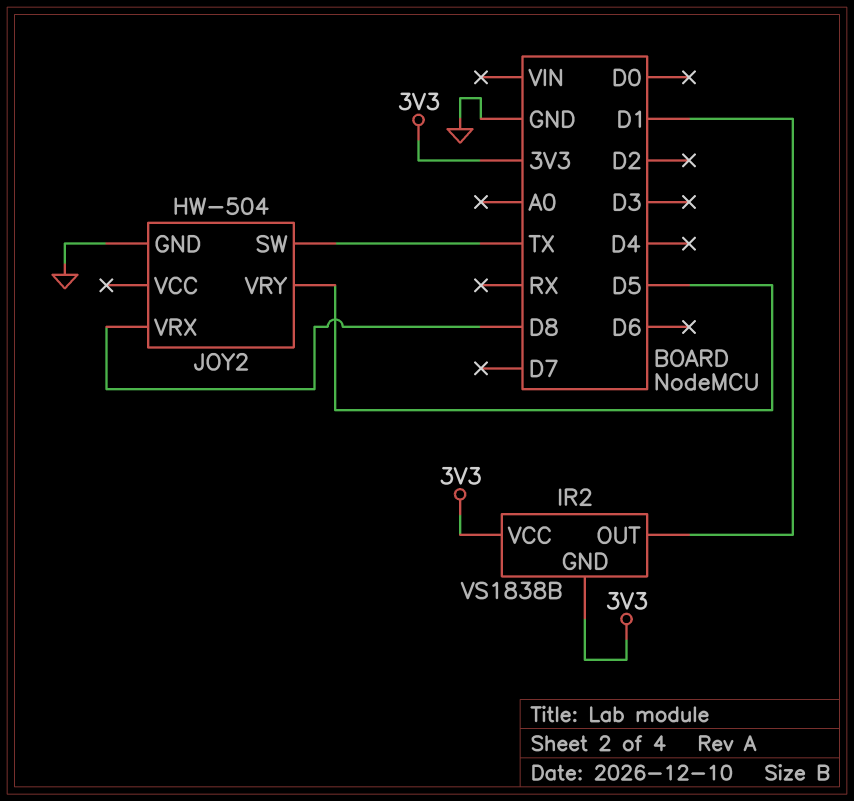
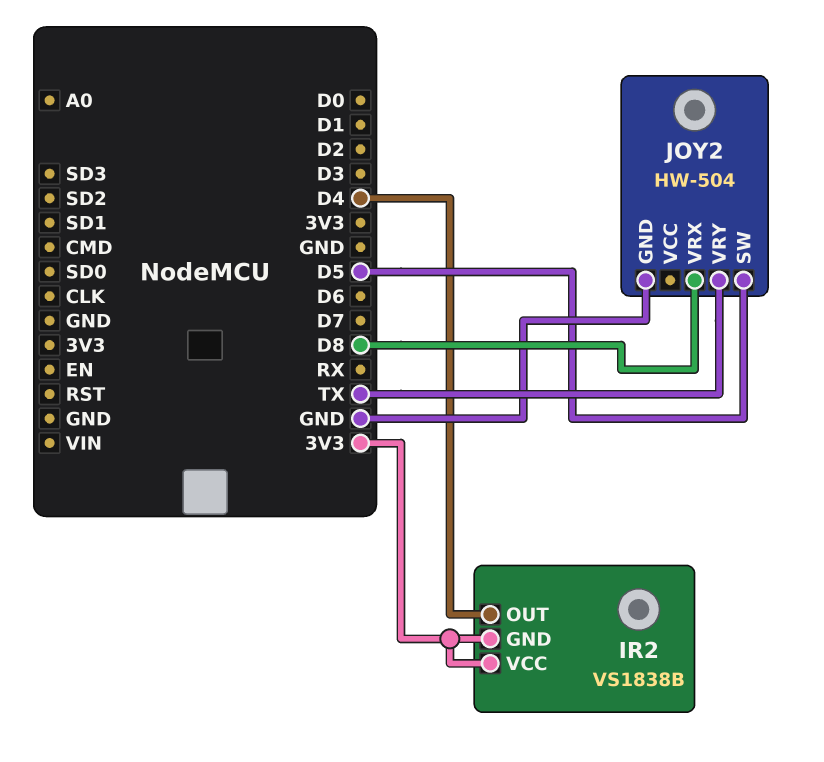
IR2 pin OUT: D1 -> D4
JOY2 pin SW: TX -> D5
JOY2 pin VRY: D5 -> TX

